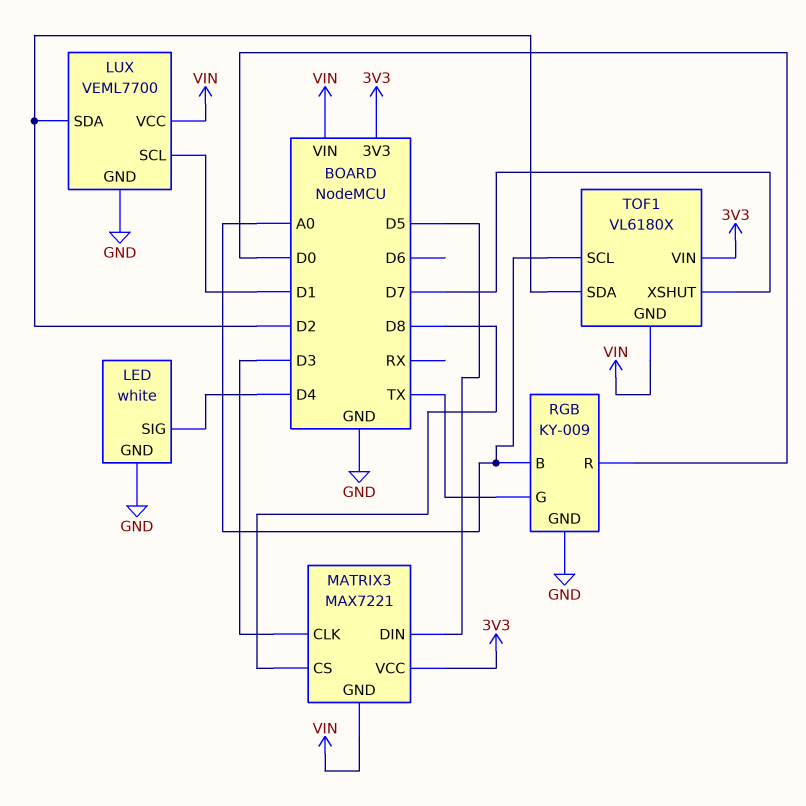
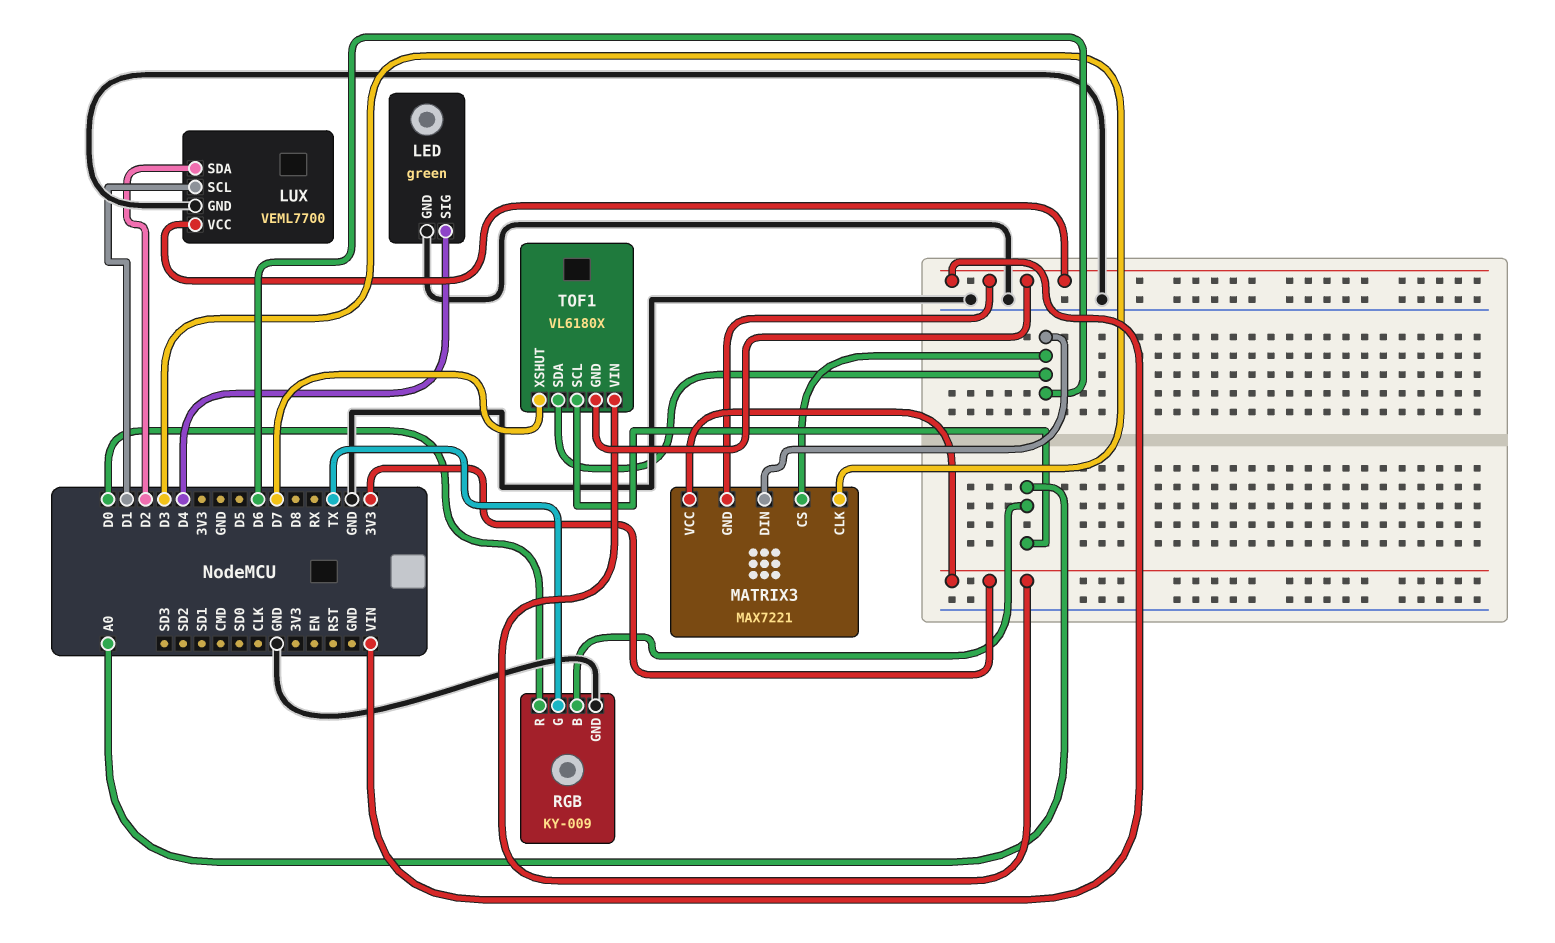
LED: white -> green
MATRIX3 pin CS: D8 -> D6
MATRIX3 pin DIN: D5 -> D6
TOF1 pin SDA: D2 -> D6

